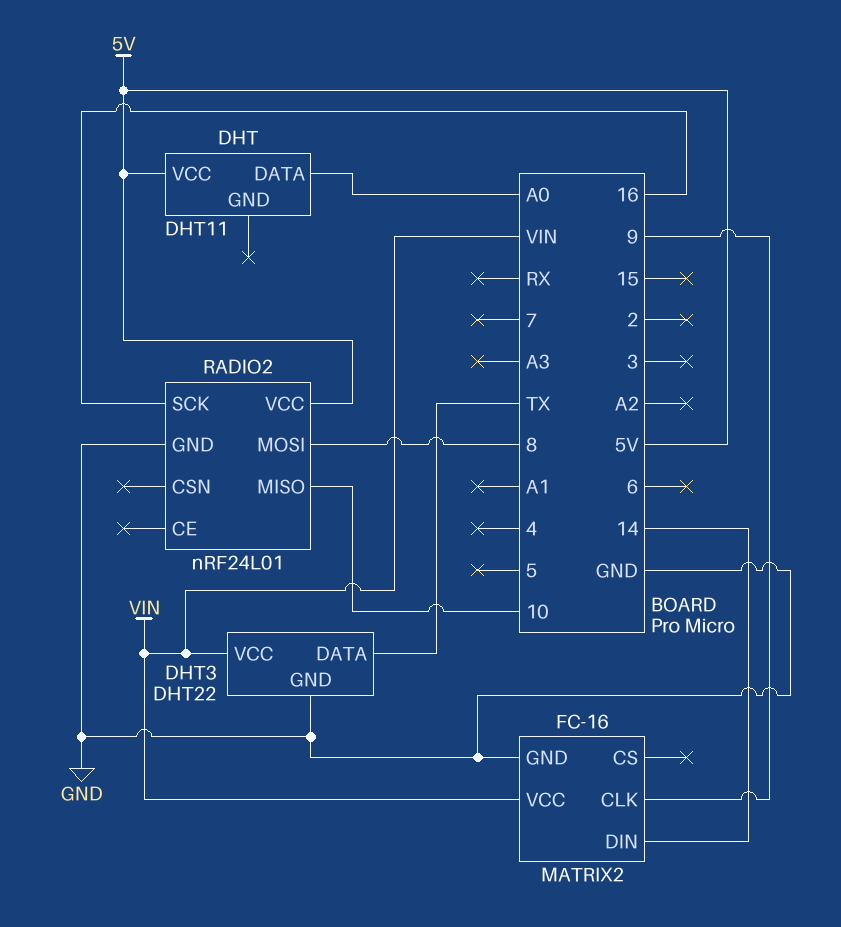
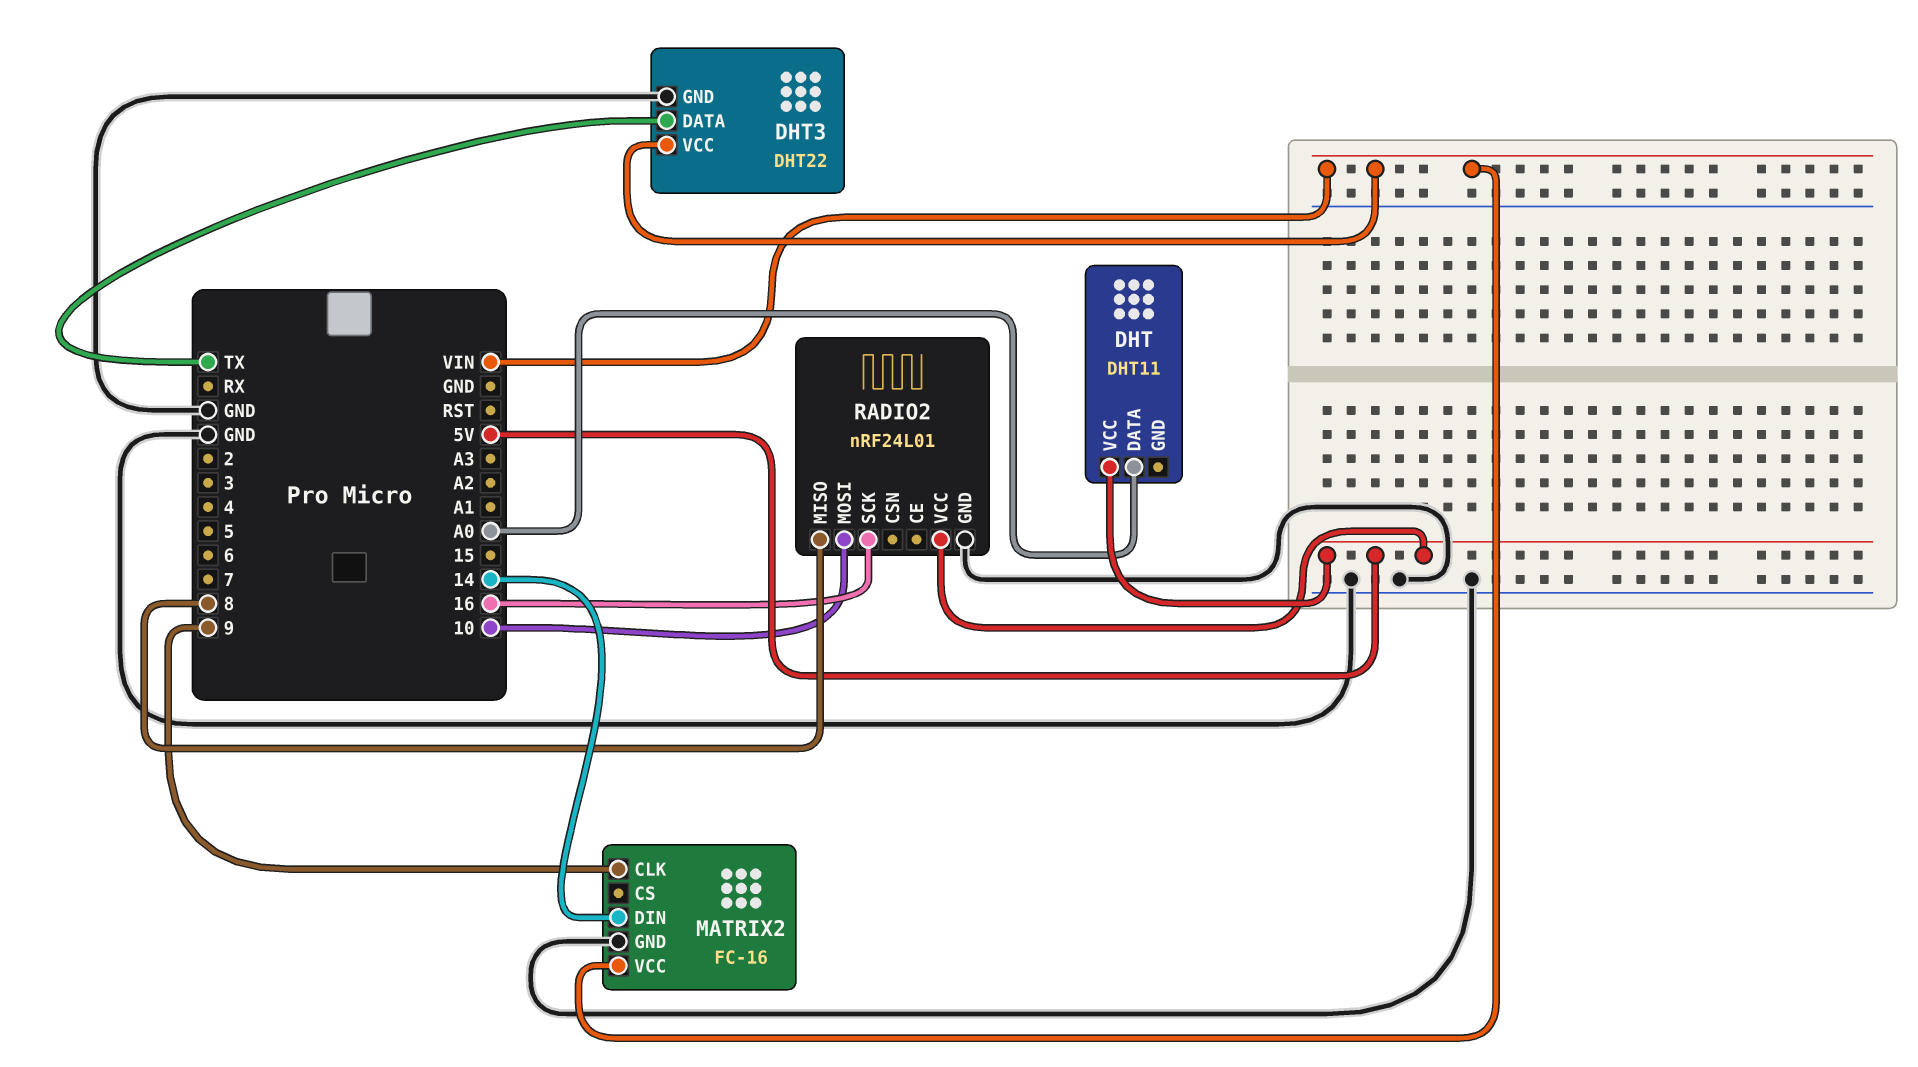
RADIO2 pin MISO: 10 -> 8
RADIO2 pin MOSI: 8 -> 10

